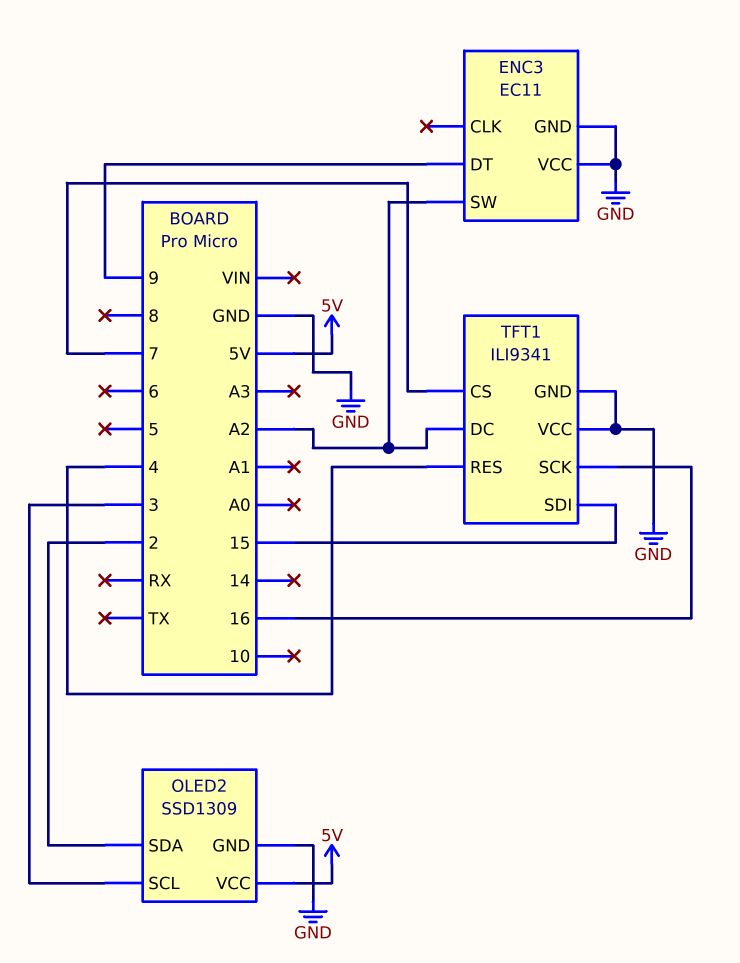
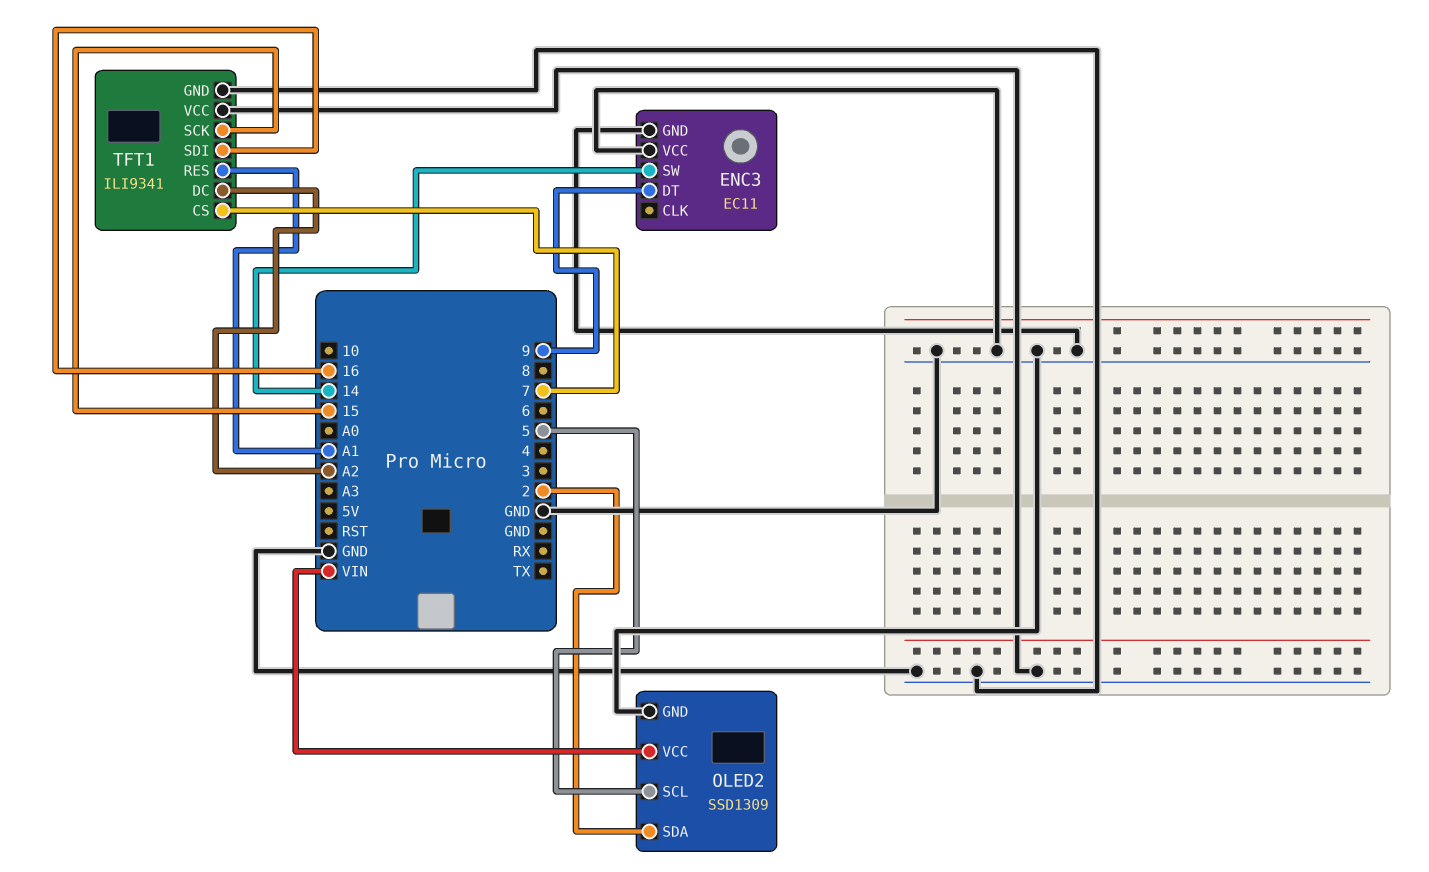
ENC3 pin SW: A2 -> 14
OLED2 pin SCL: 3 -> 5
OLED2 pin VCC: 5V -> VIN
TFT1 pin RES: 4 -> A1
TFT1 pin SCK: 16 -> 15
TFT1 pin SDI: 15 -> 16

